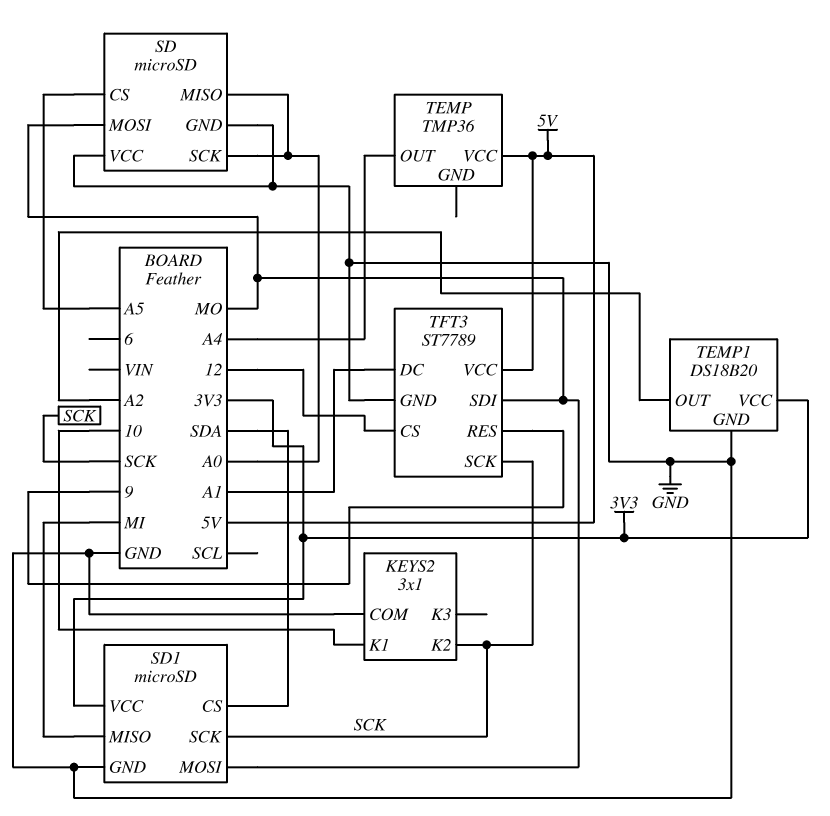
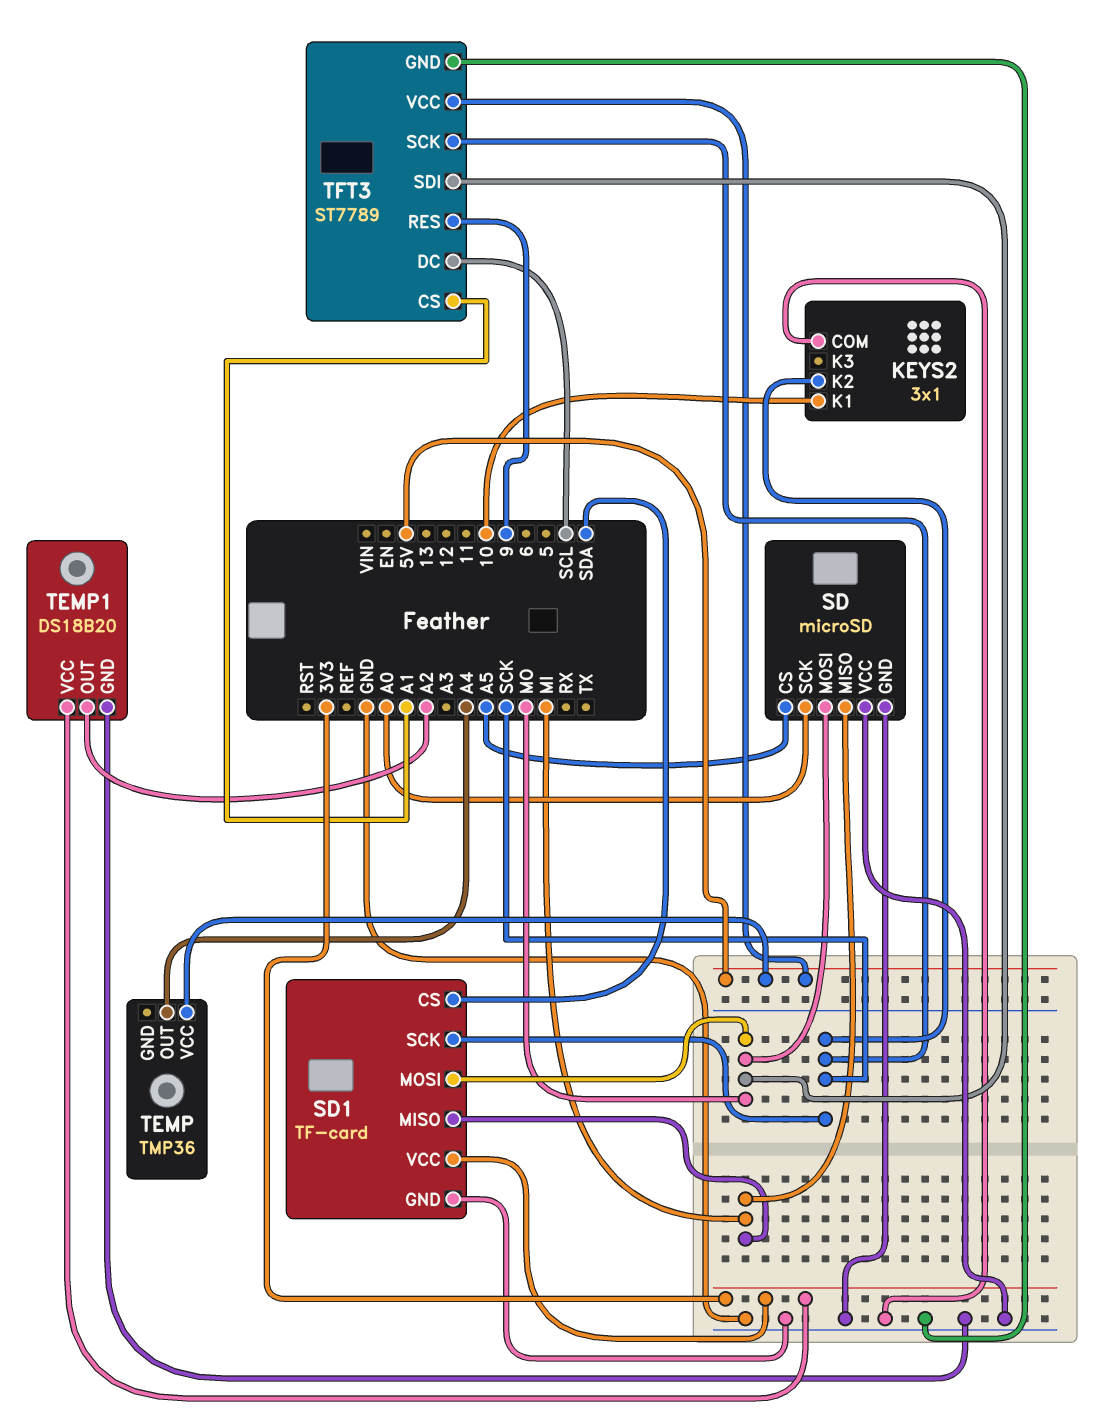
SD pin MISO: A0 -> MI
SD1: microSD -> TF-card
TFT3 pin CS: 12 -> A1
TFT3 pin DC: A1 -> SCL

